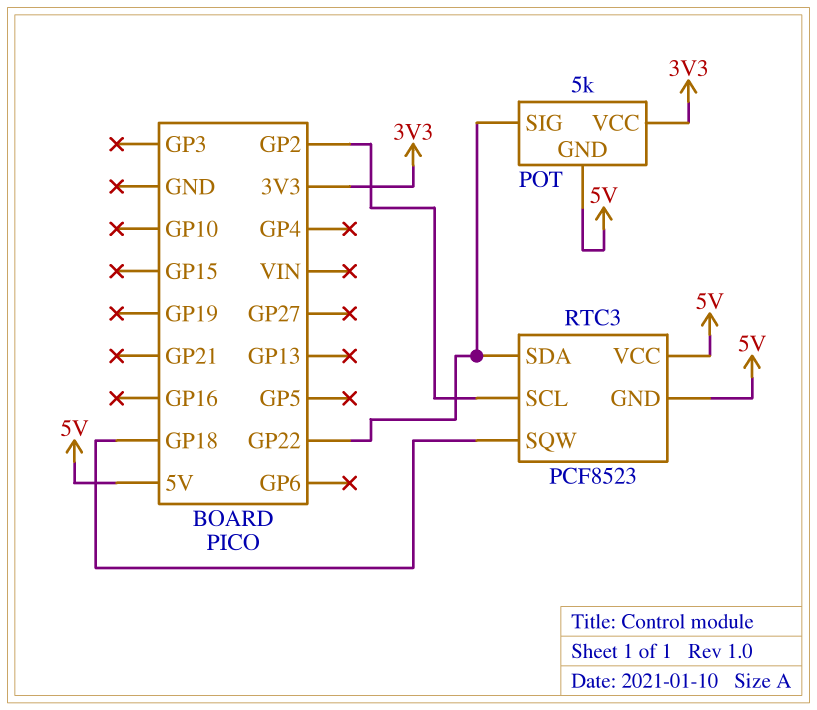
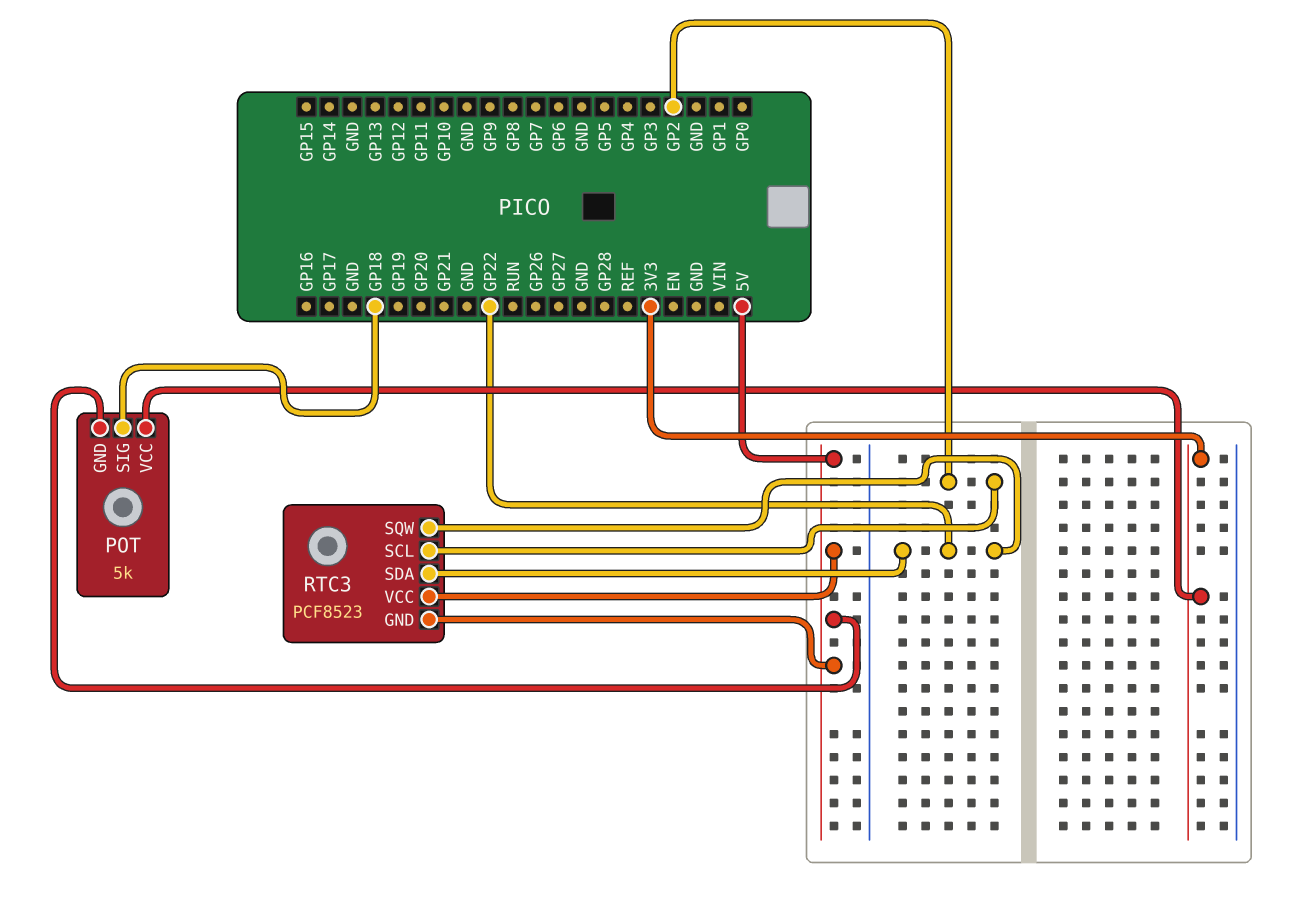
POT pin SIG: GP22 -> GP18
RTC3 pin SQW: GP18 -> GP22

